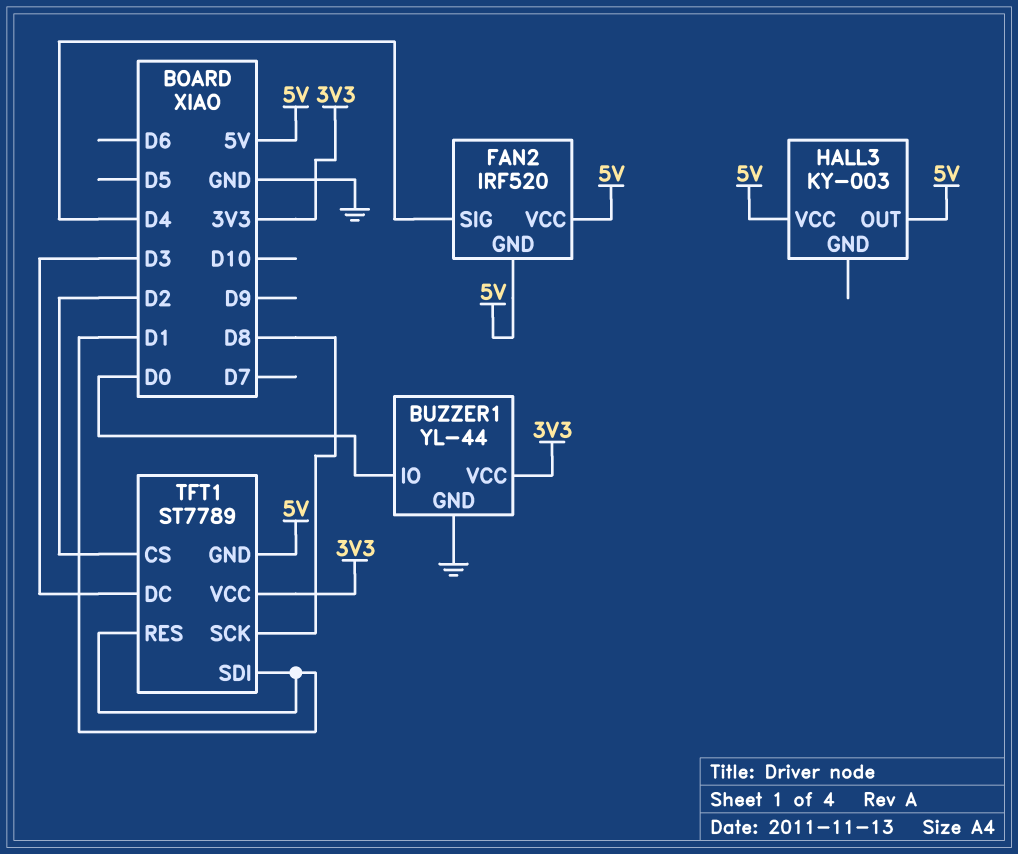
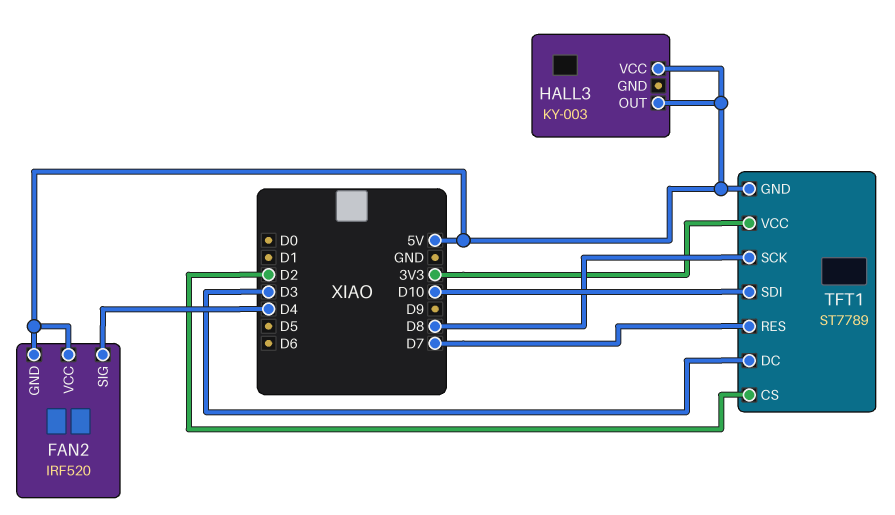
BUZZER1: YL-44 -> none
BUZZER1 pin GND: GND -> none
BUZZER1 pin IO: D0 -> none
BUZZER1 pin VCC: 3V3 -> none
TFT1 pin RES: D1 -> D7
TFT1 pin SDI: D1 -> D10

